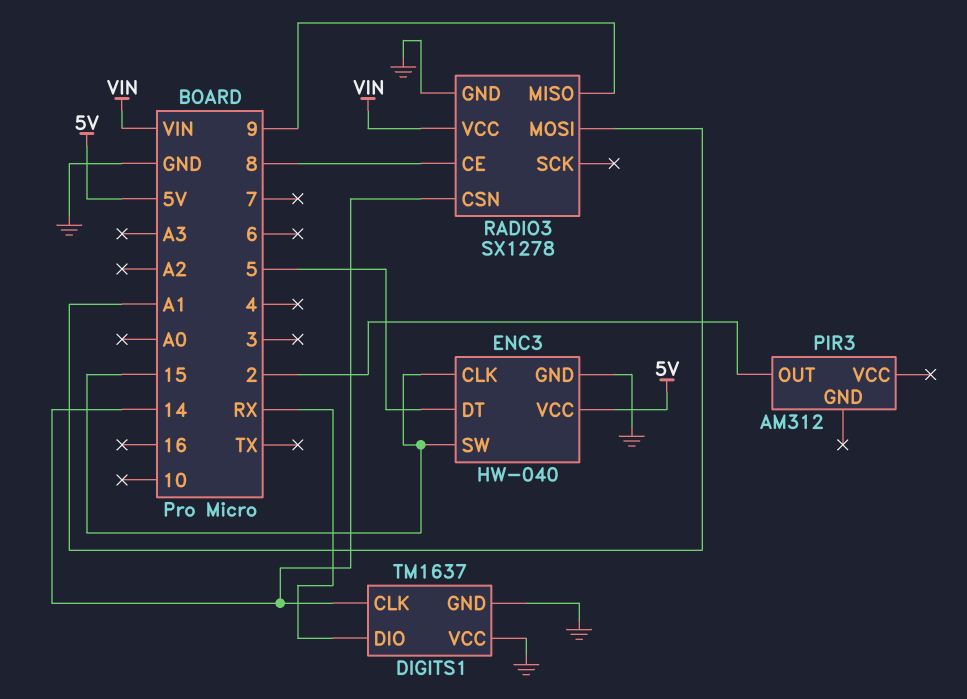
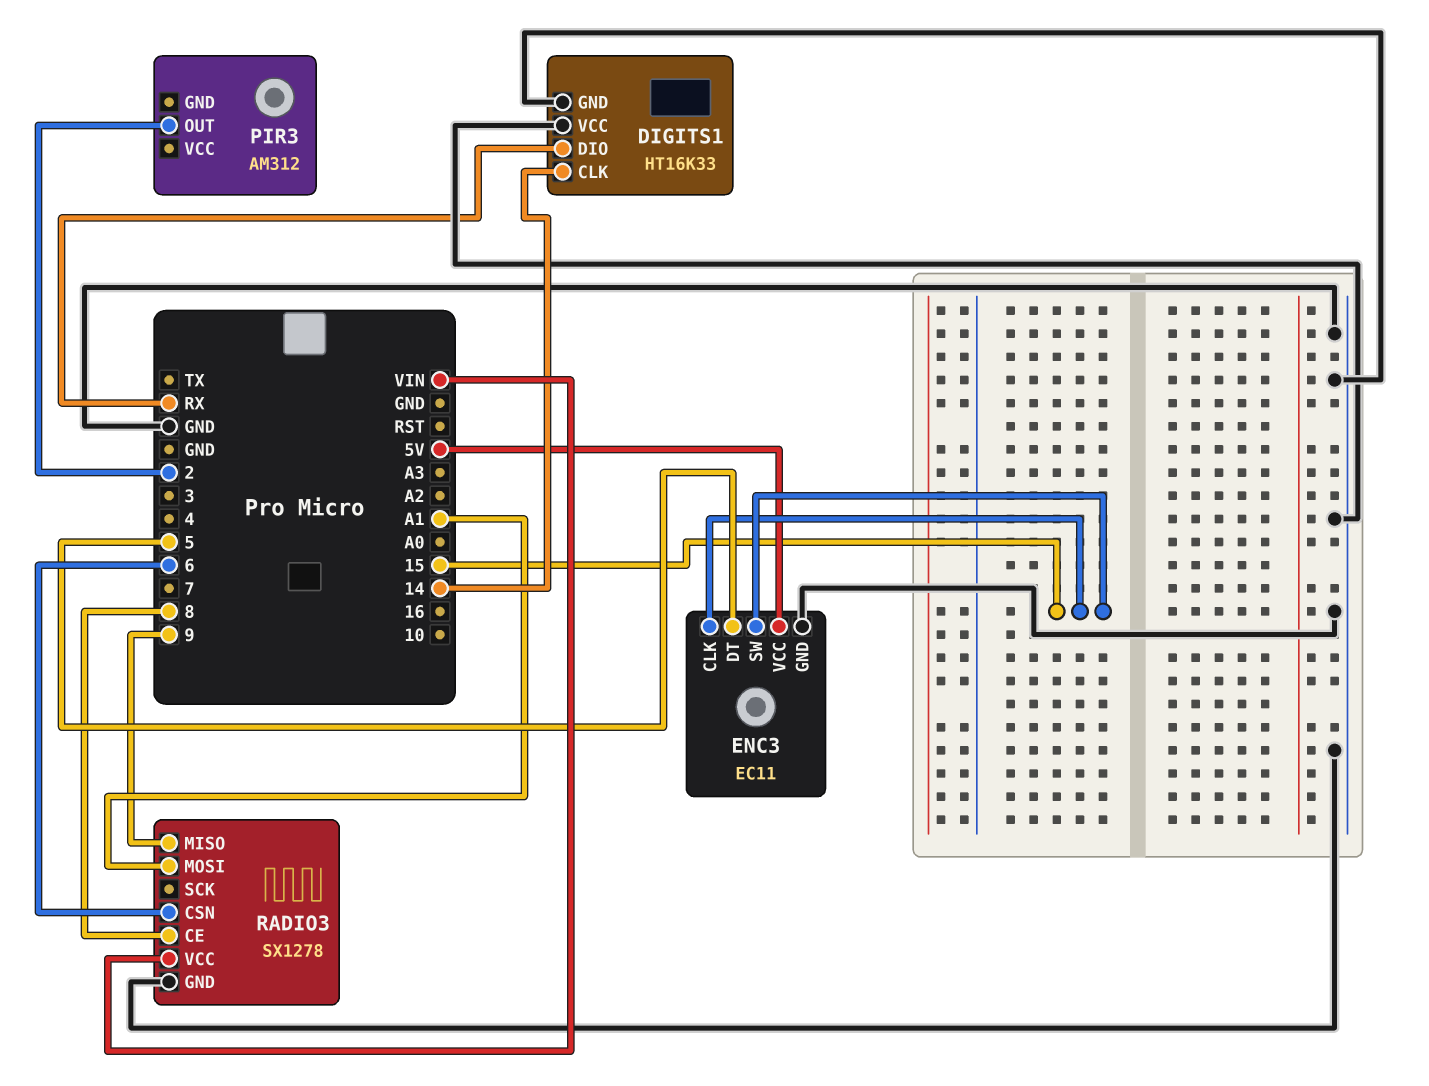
DIGITS1: TM1637 -> HT16K33
ENC3: HW-040 -> EC11
RADIO3 pin CSN: 14 -> 6

